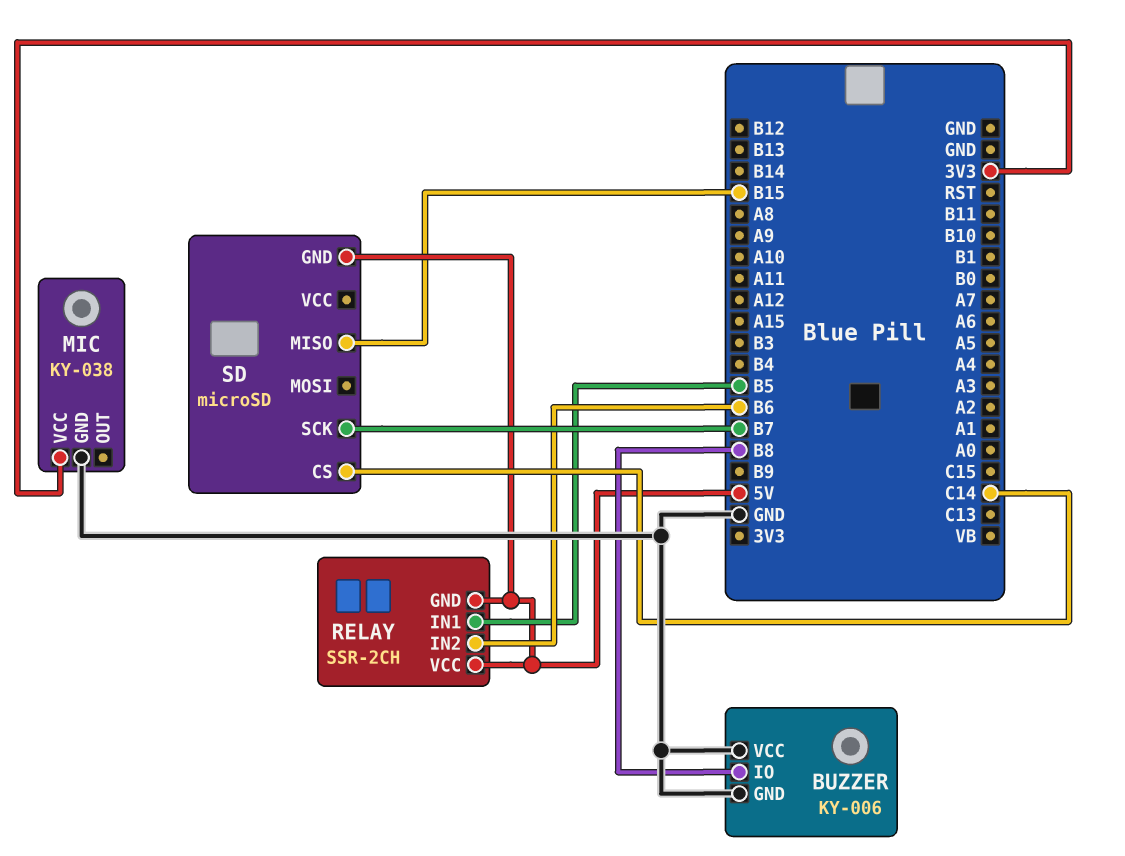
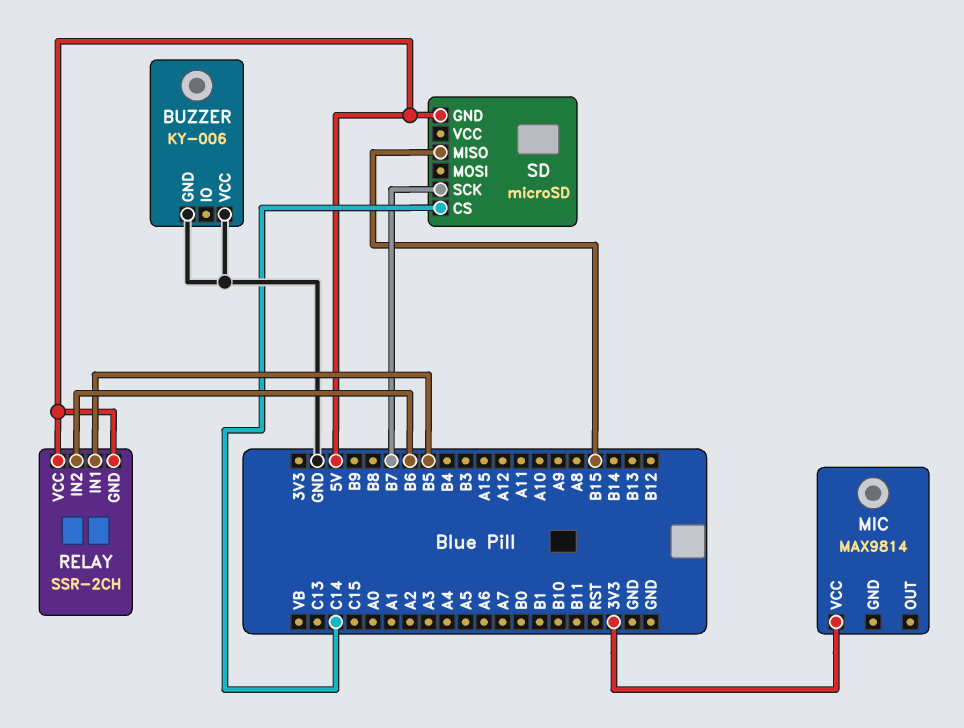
BUZZER pin IO: B8 -> none
MIC: KY-038 -> MAX9814
MIC pin GND: GND -> none

